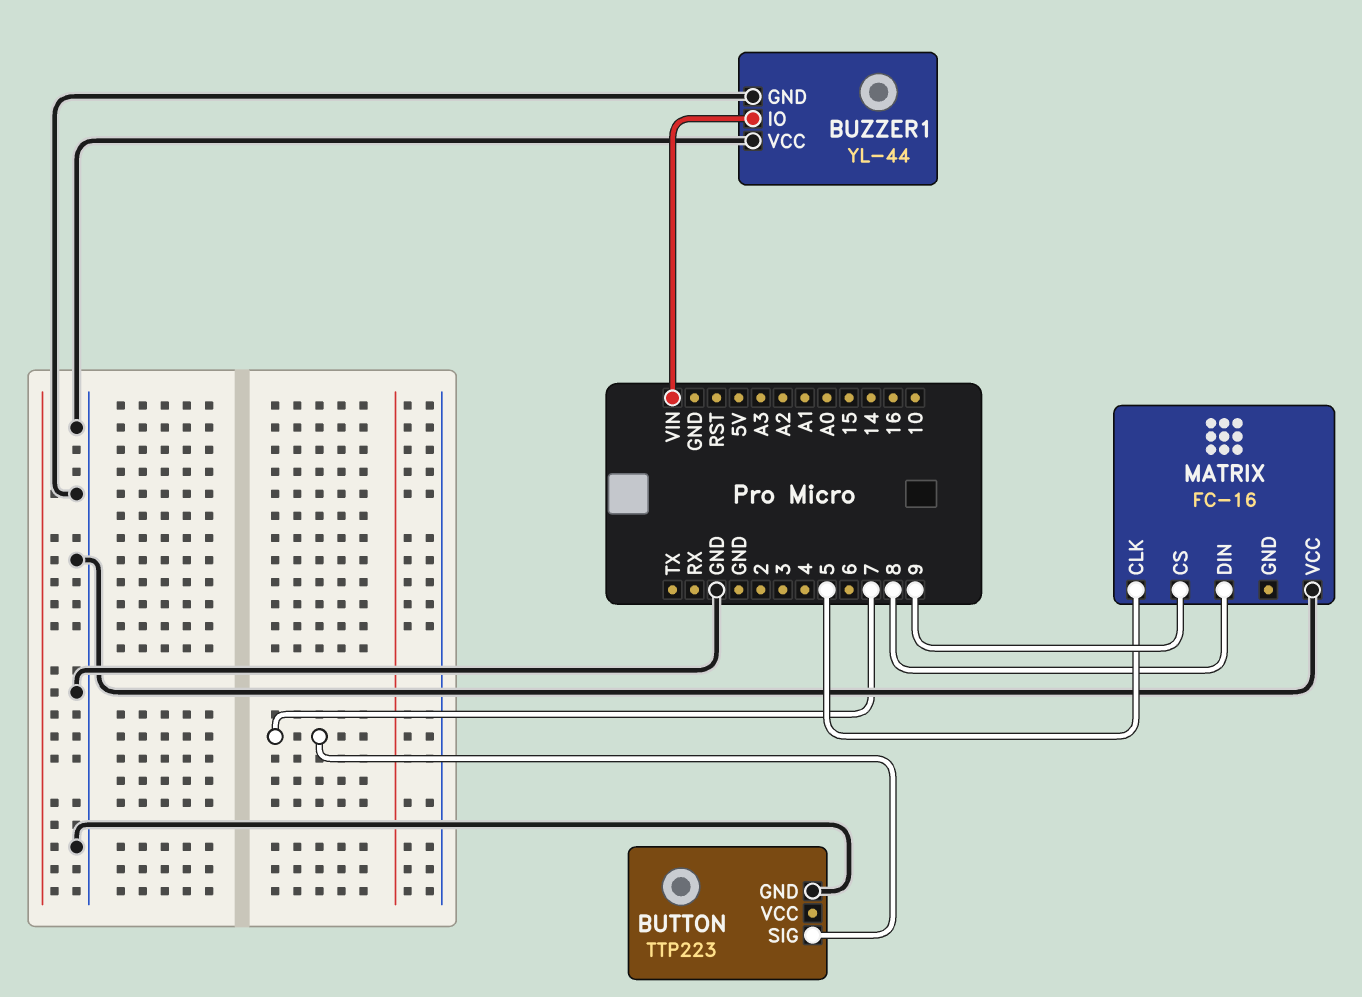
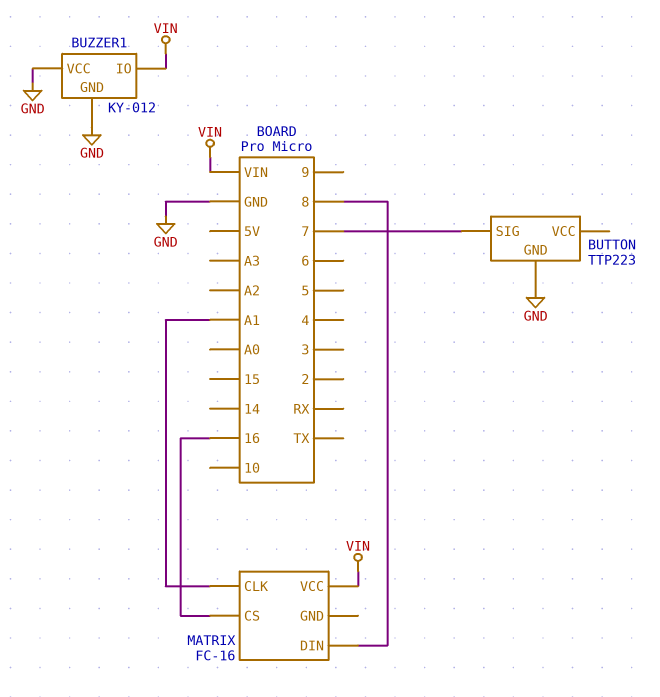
BUZZER1: YL-44 -> KY-012
MATRIX pin CLK: 5 -> A1
MATRIX pin CS: 9 -> 16
MATRIX pin VCC: GND -> VIN

